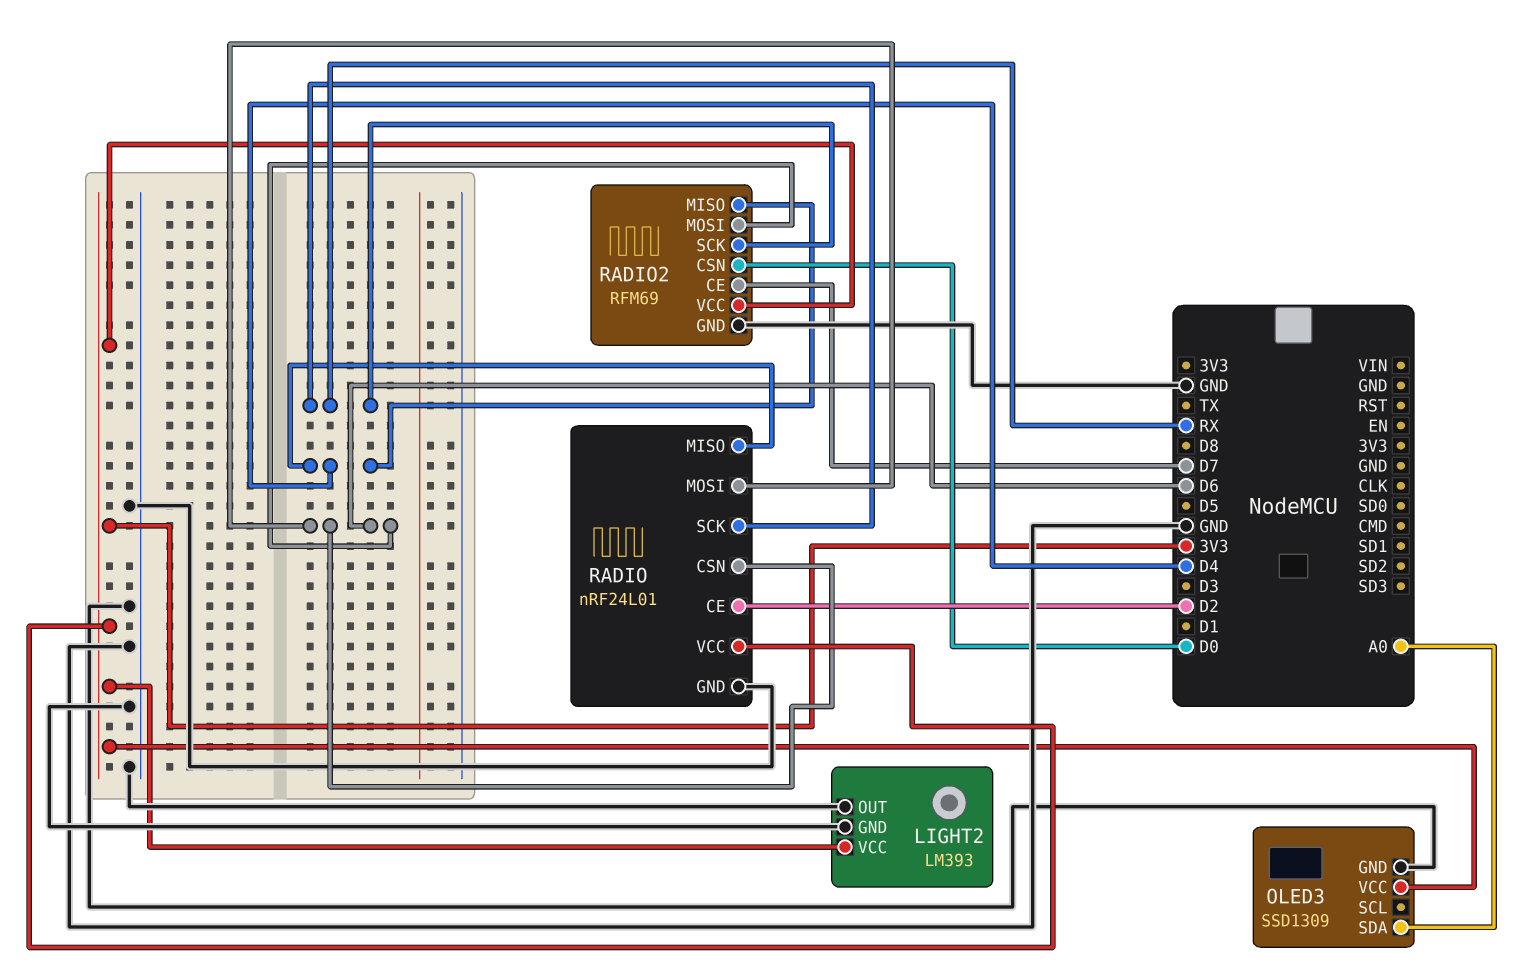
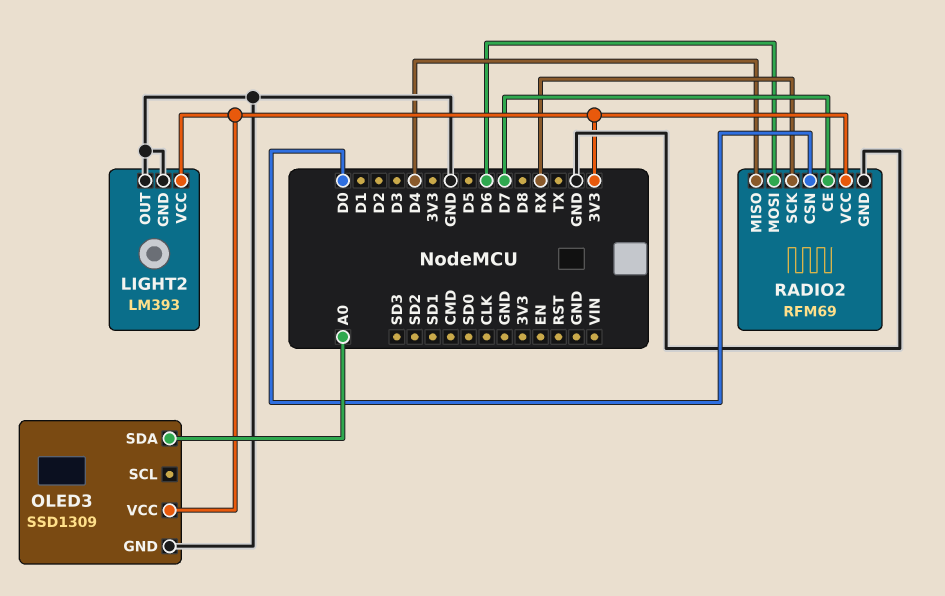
RADIO: nRF24L01 -> none
RADIO pin CE: D2 -> none
RADIO pin CSN: D6 -> none
RADIO pin GND: GND -> none
RADIO pin MISO: D4 -> none
RADIO pin MOSI: D6 -> none
RADIO pin SCK: RX -> none
RADIO pin VCC: 3V3 -> none

